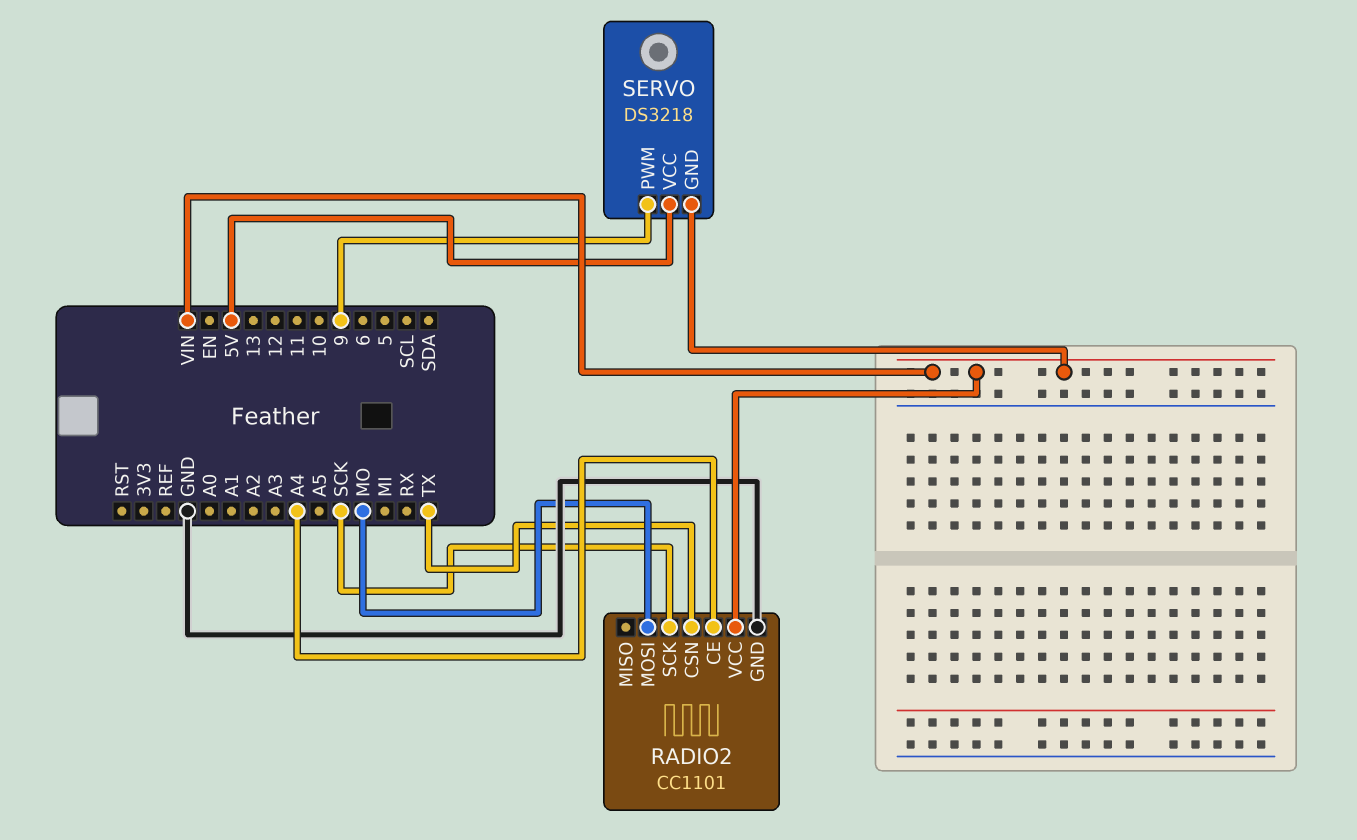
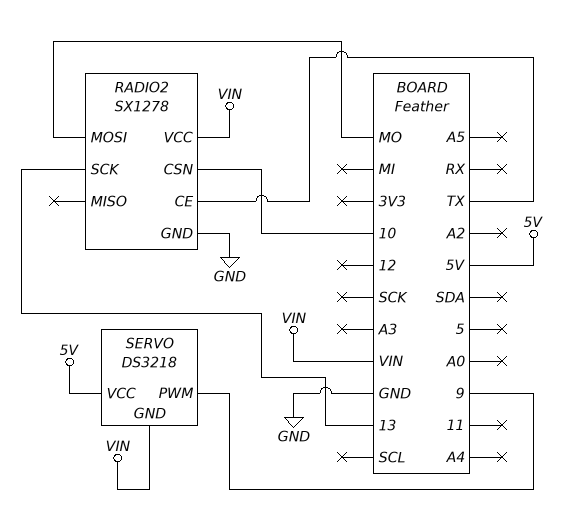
RADIO2: CC1101 -> SX1278
RADIO2 pin CE: A4 -> TX
RADIO2 pin CSN: TX -> 10
RADIO2 pin SCK: SCK -> 13

